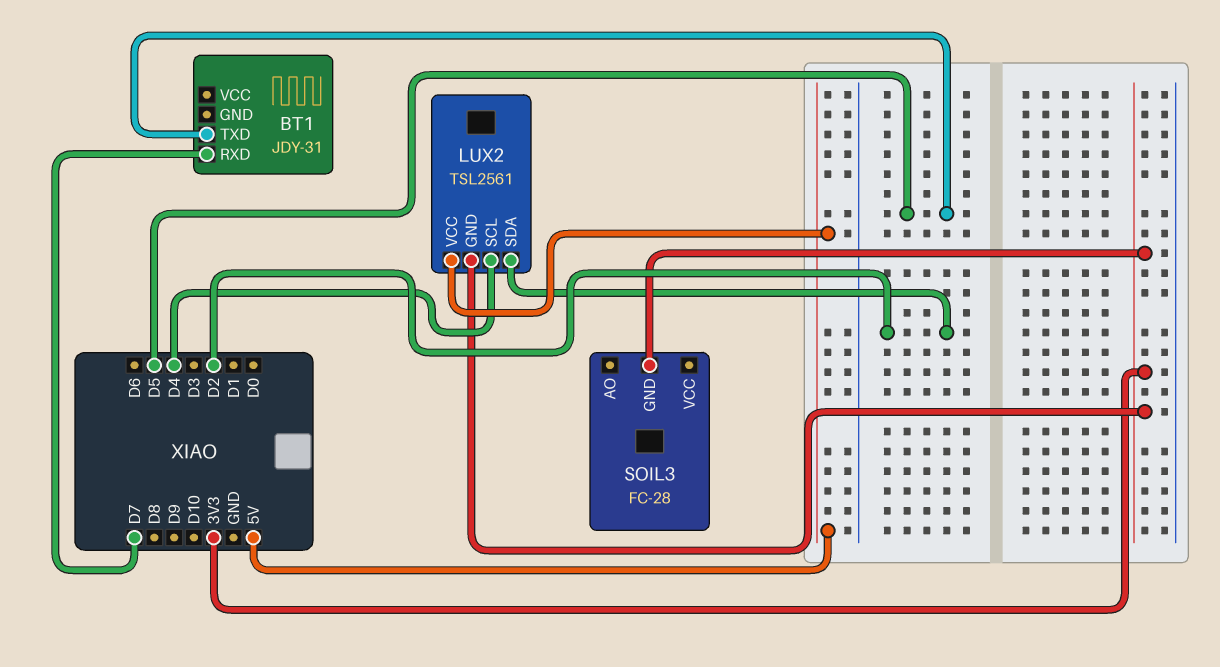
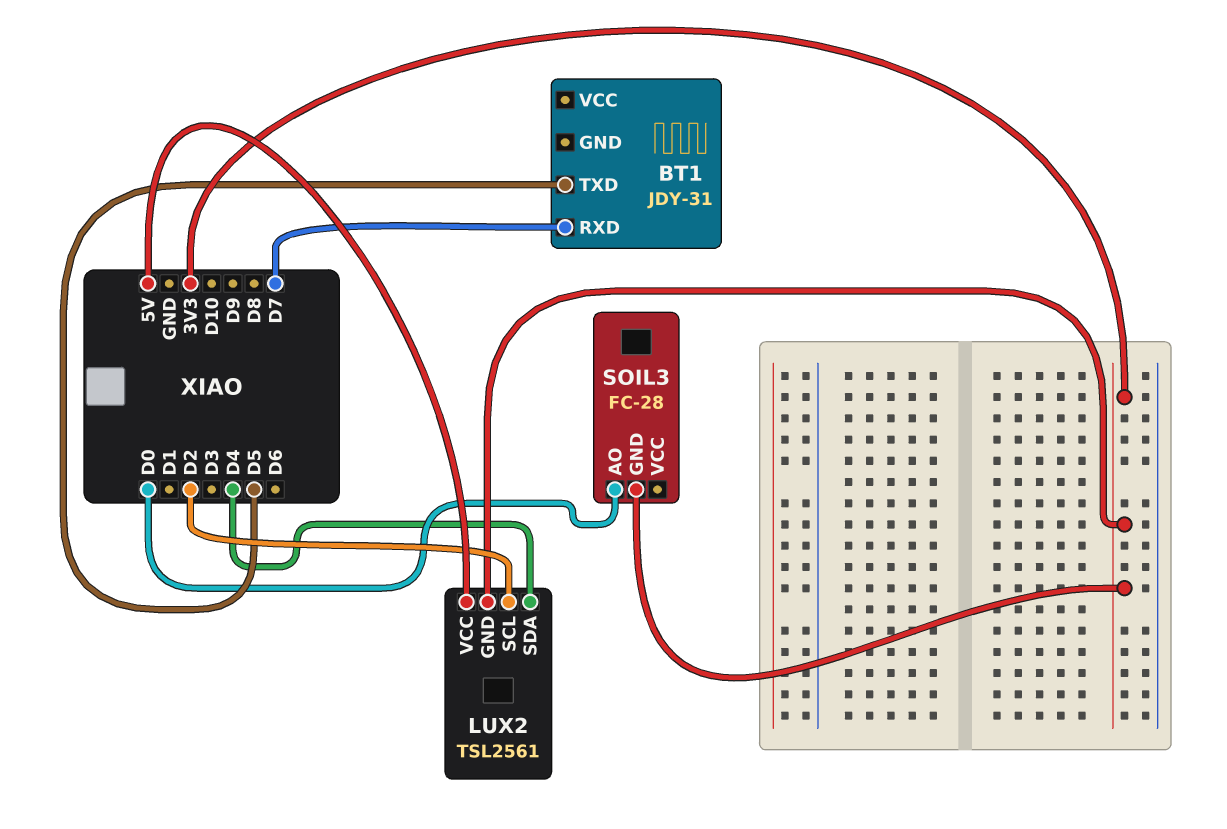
LUX2 pin SCL: D4 -> D2
LUX2 pin SDA: D2 -> D4
SOIL3 pin AO: none -> D0

